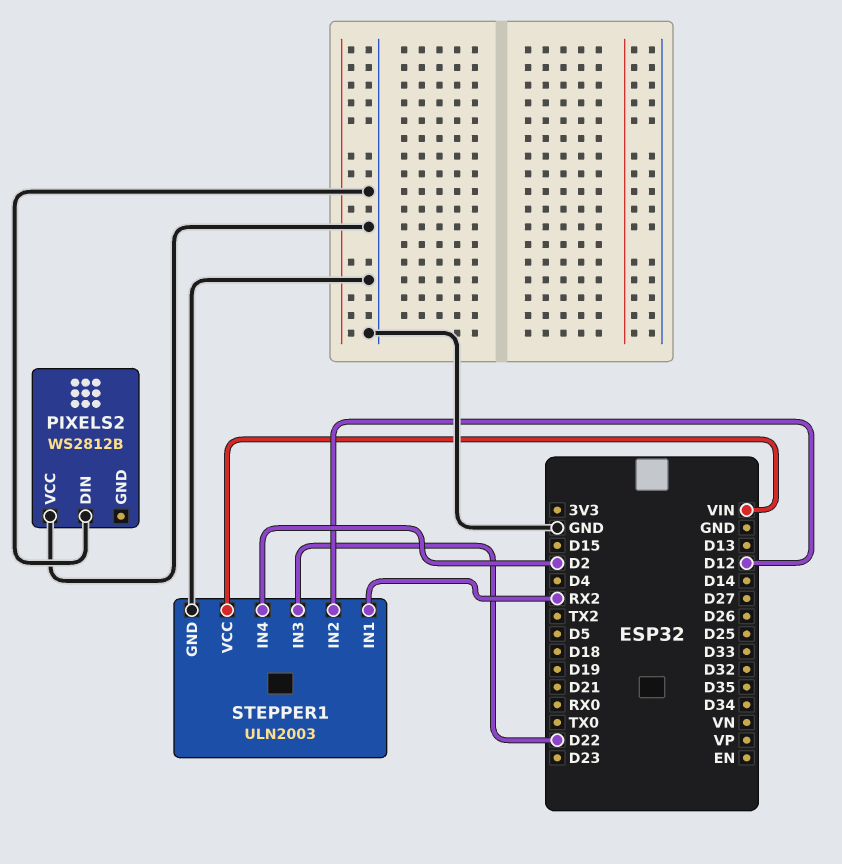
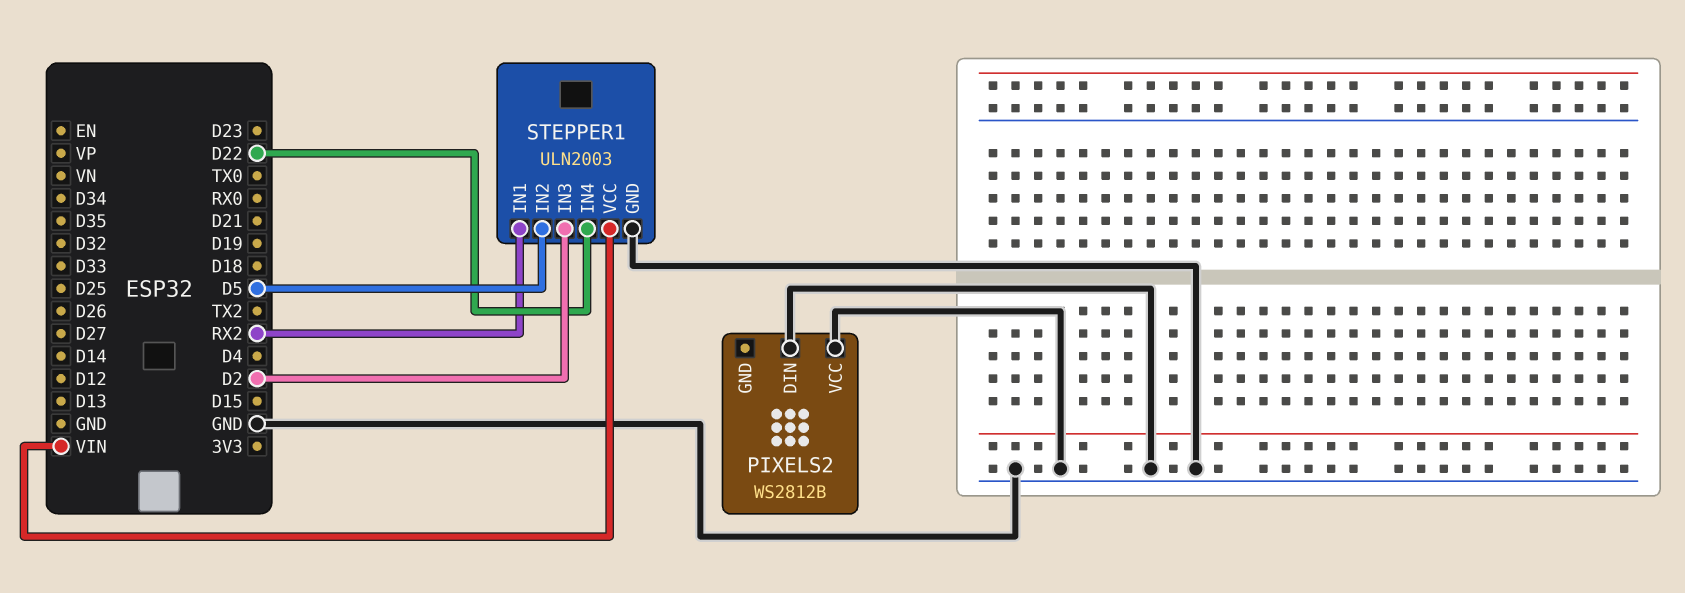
STEPPER1 pin IN2: D12 -> D5
STEPPER1 pin IN3: D22 -> D2
STEPPER1 pin IN4: D2 -> D22

